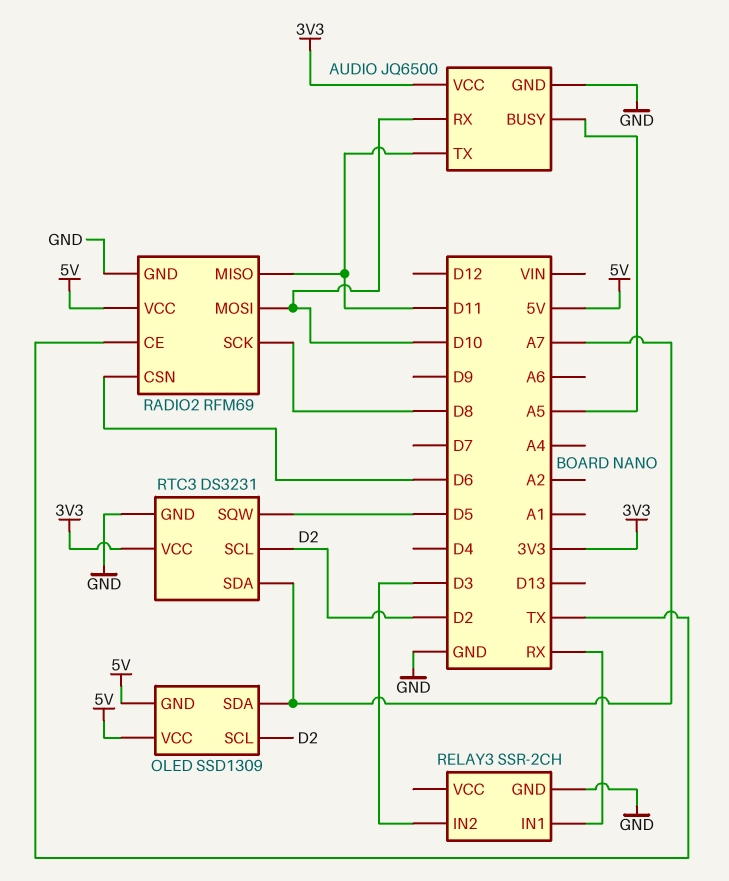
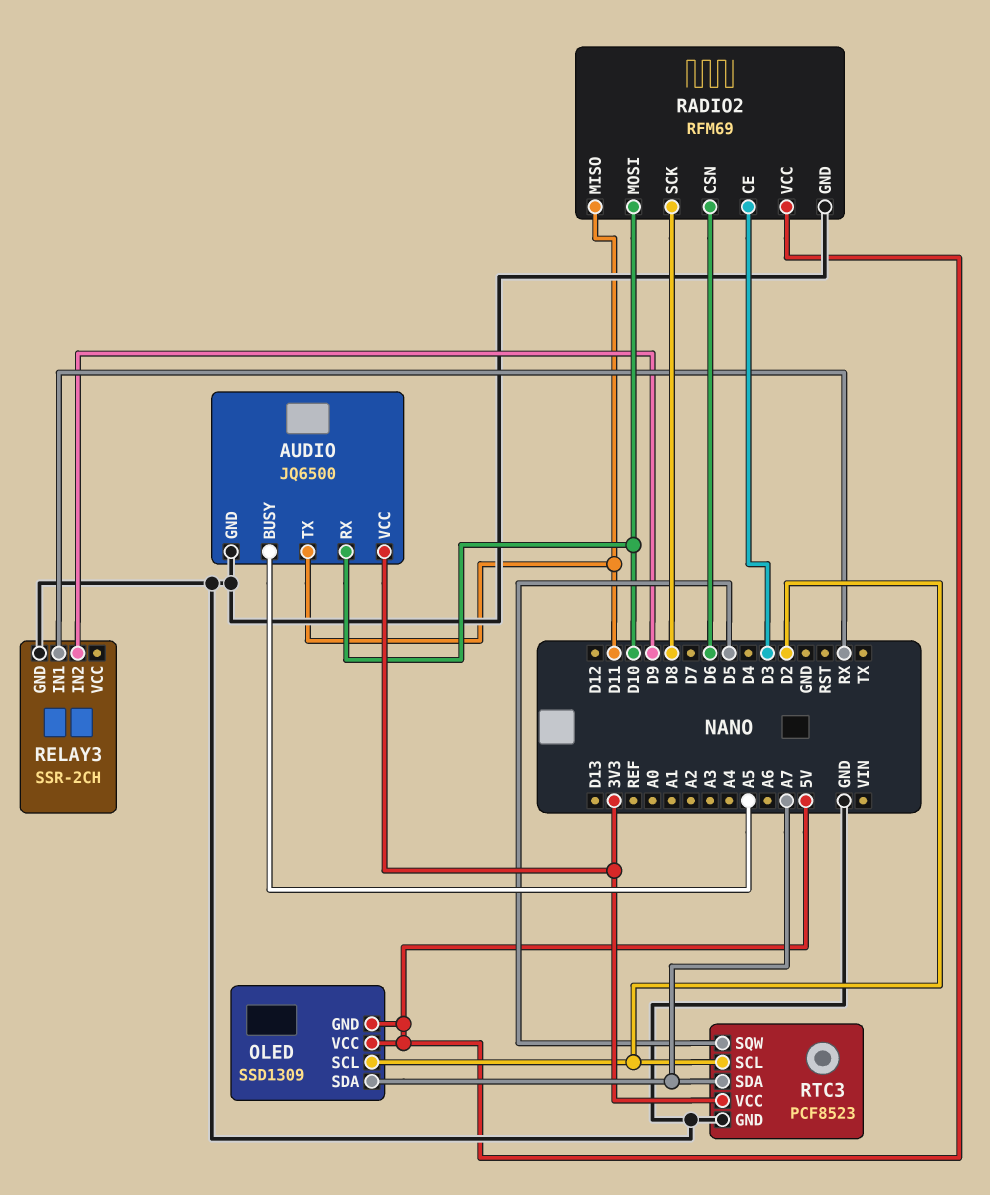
RADIO2 pin CE: TX -> D3
RELAY3 pin IN2: D3 -> D9
RTC3: DS3231 -> PCF8523

